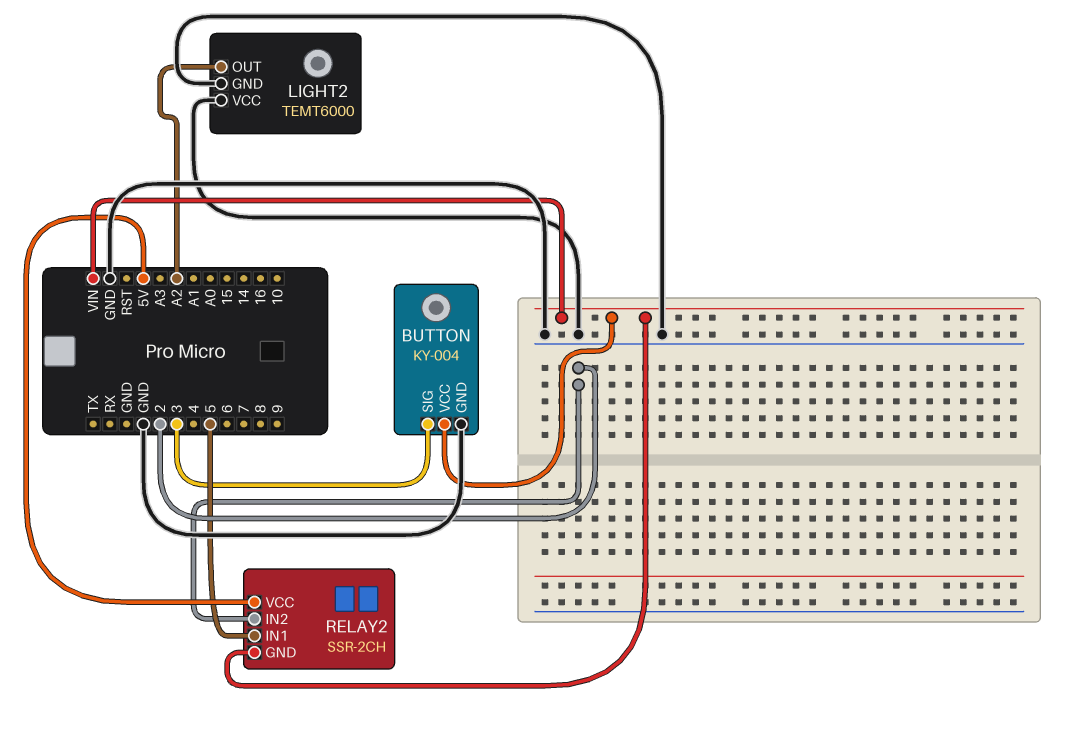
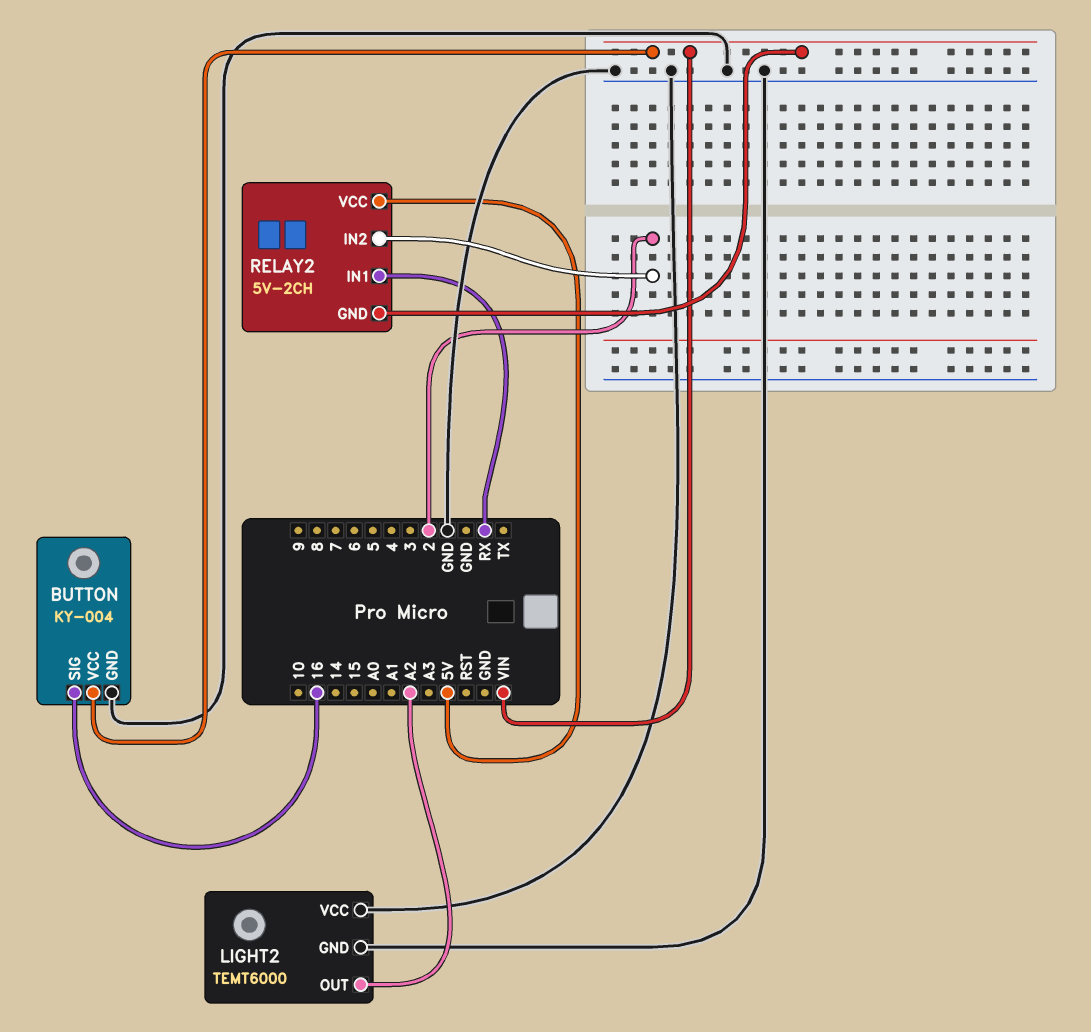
BUTTON pin SIG: 3 -> 16
RELAY2: SSR-2CH -> 5V-2CH
RELAY2 pin IN1: 5 -> RX

